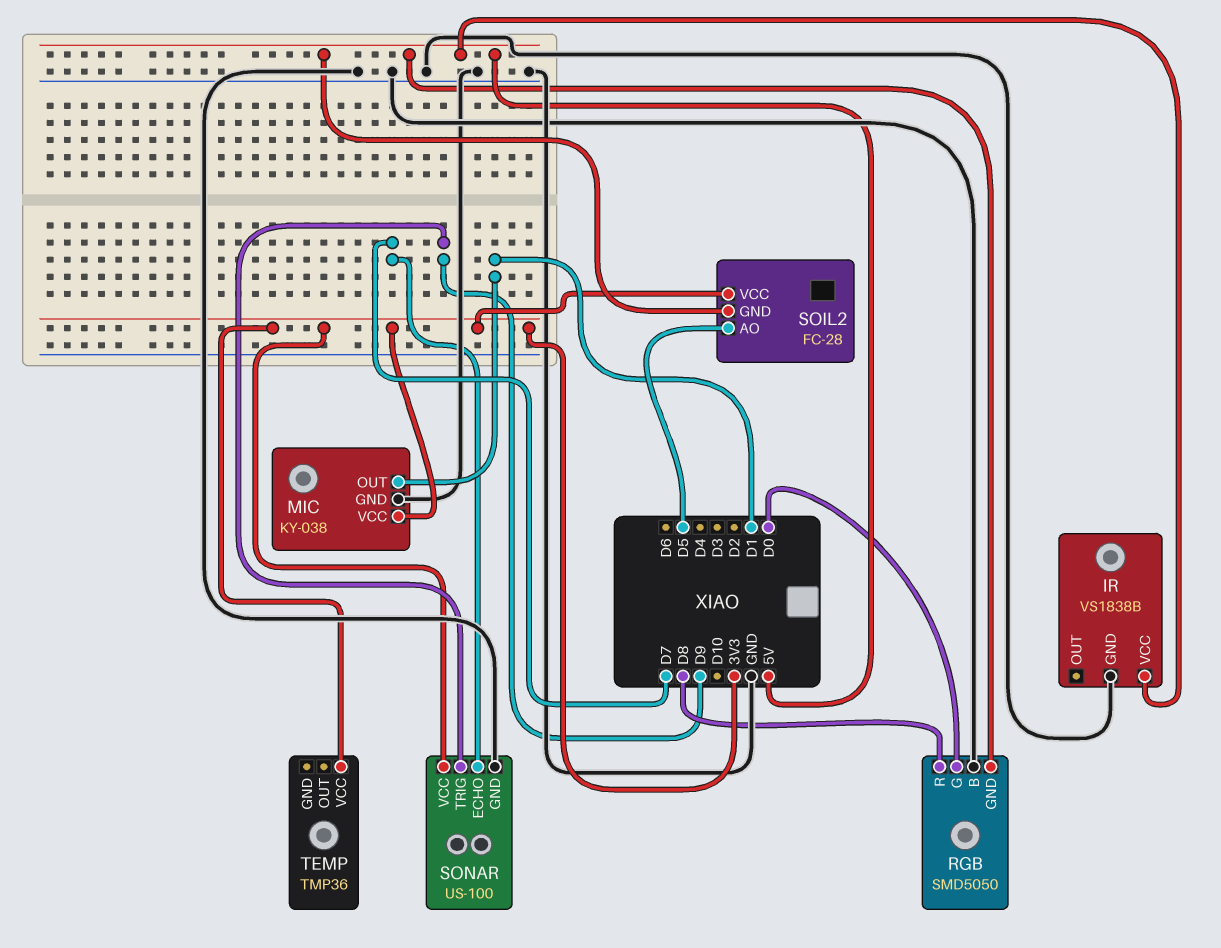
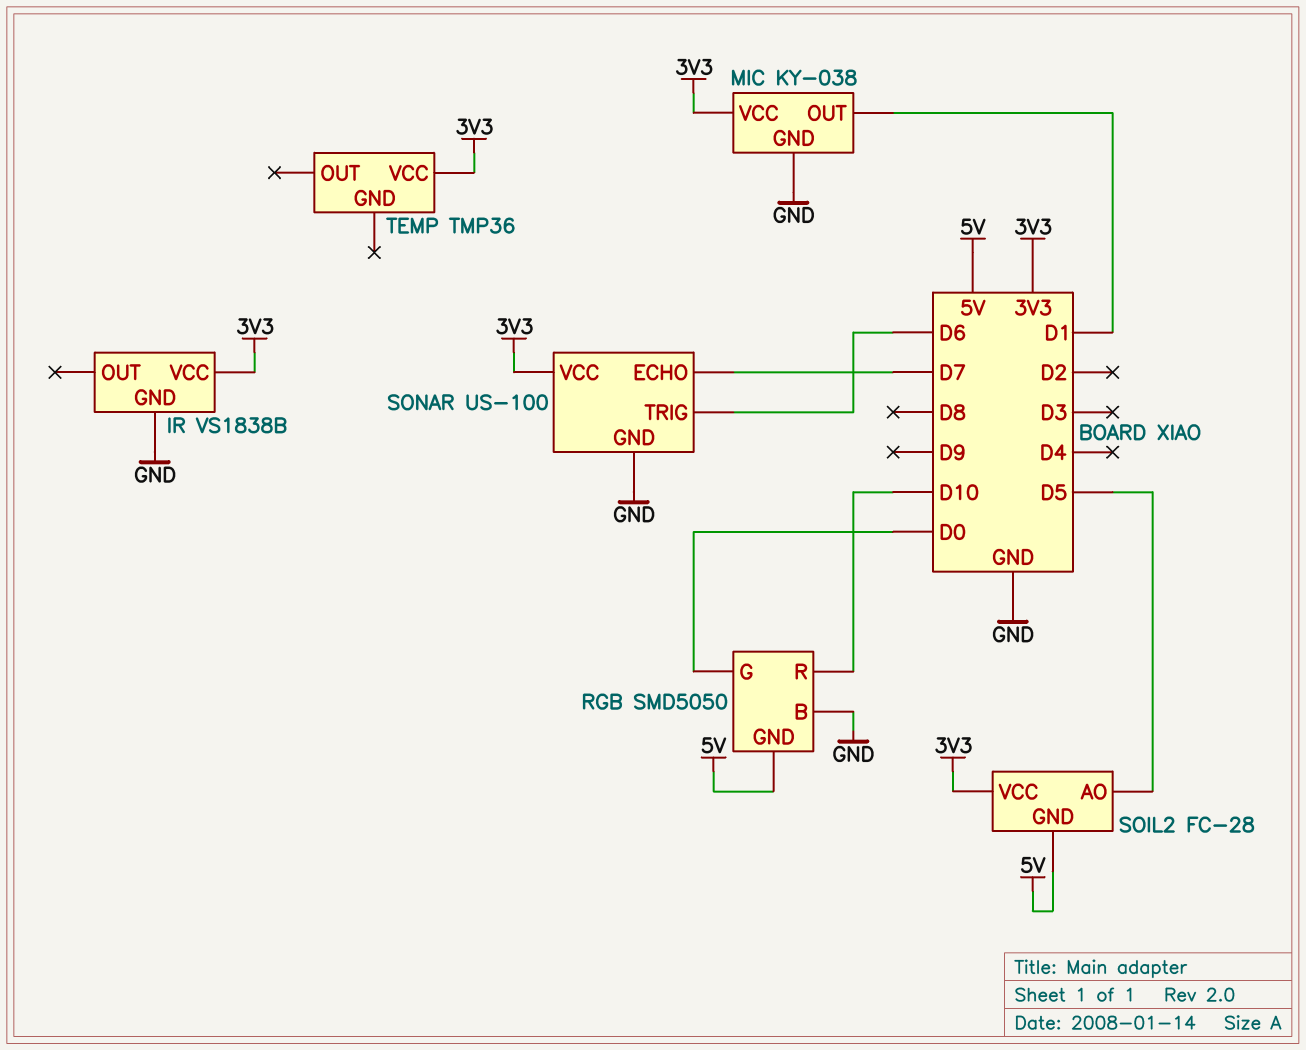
IR pin VCC: 5V -> 3V3
RGB pin R: D8 -> D10
SONAR pin TRIG: D9 -> D6

